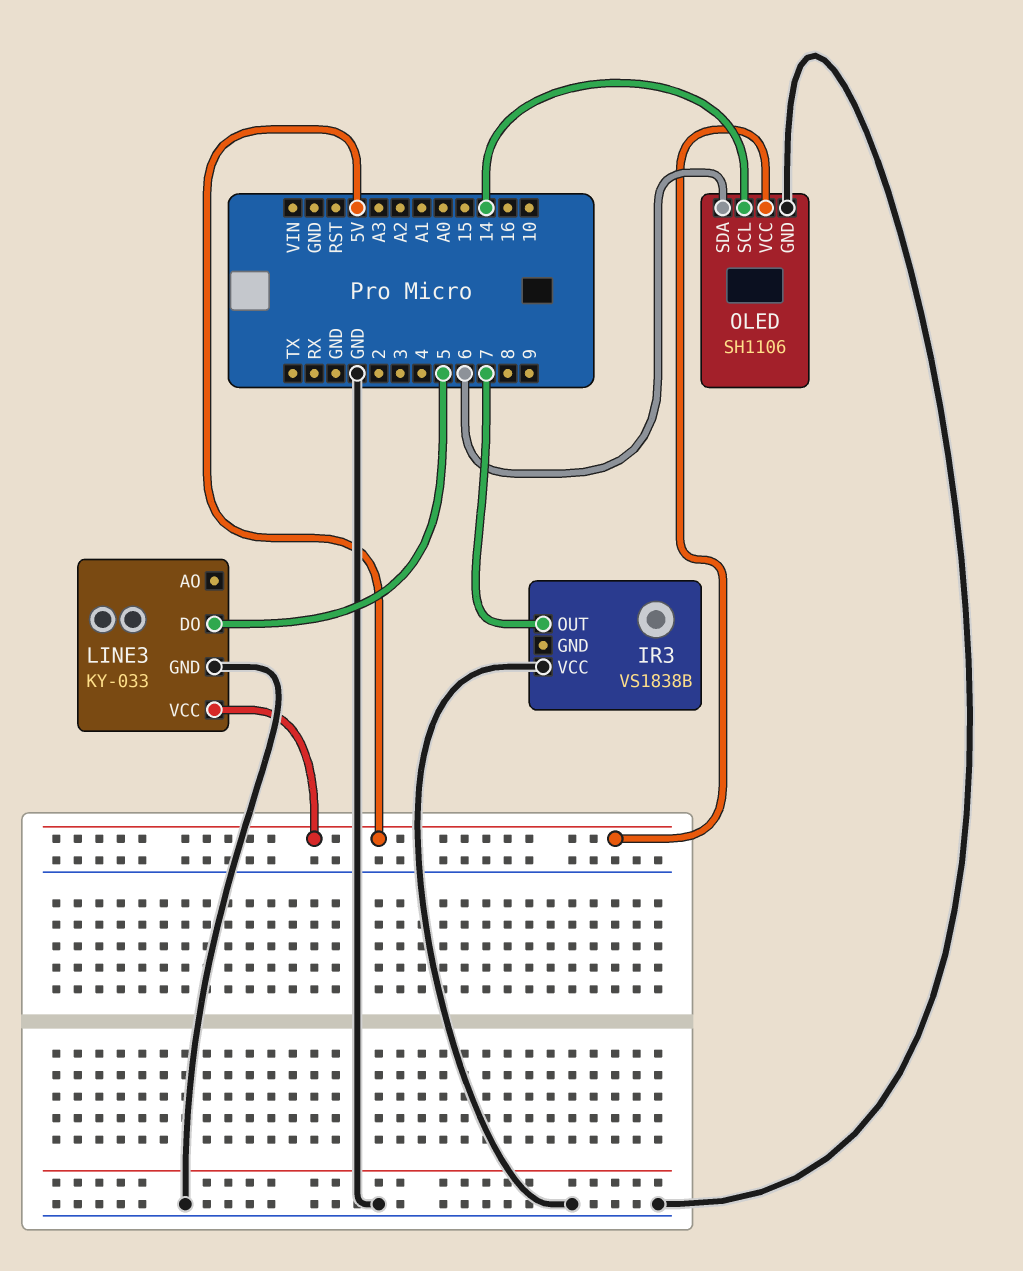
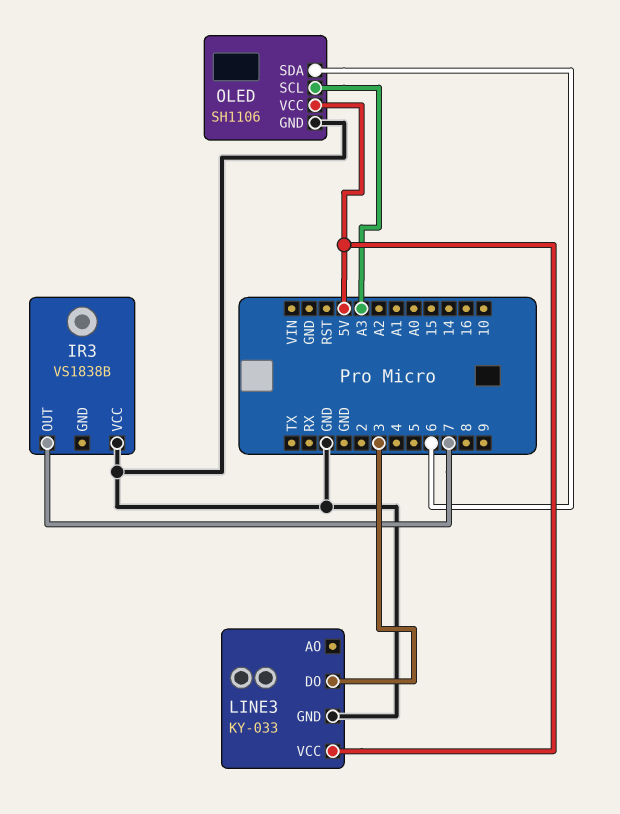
LINE3 pin DO: 5 -> 3
OLED pin SCL: 14 -> A3

